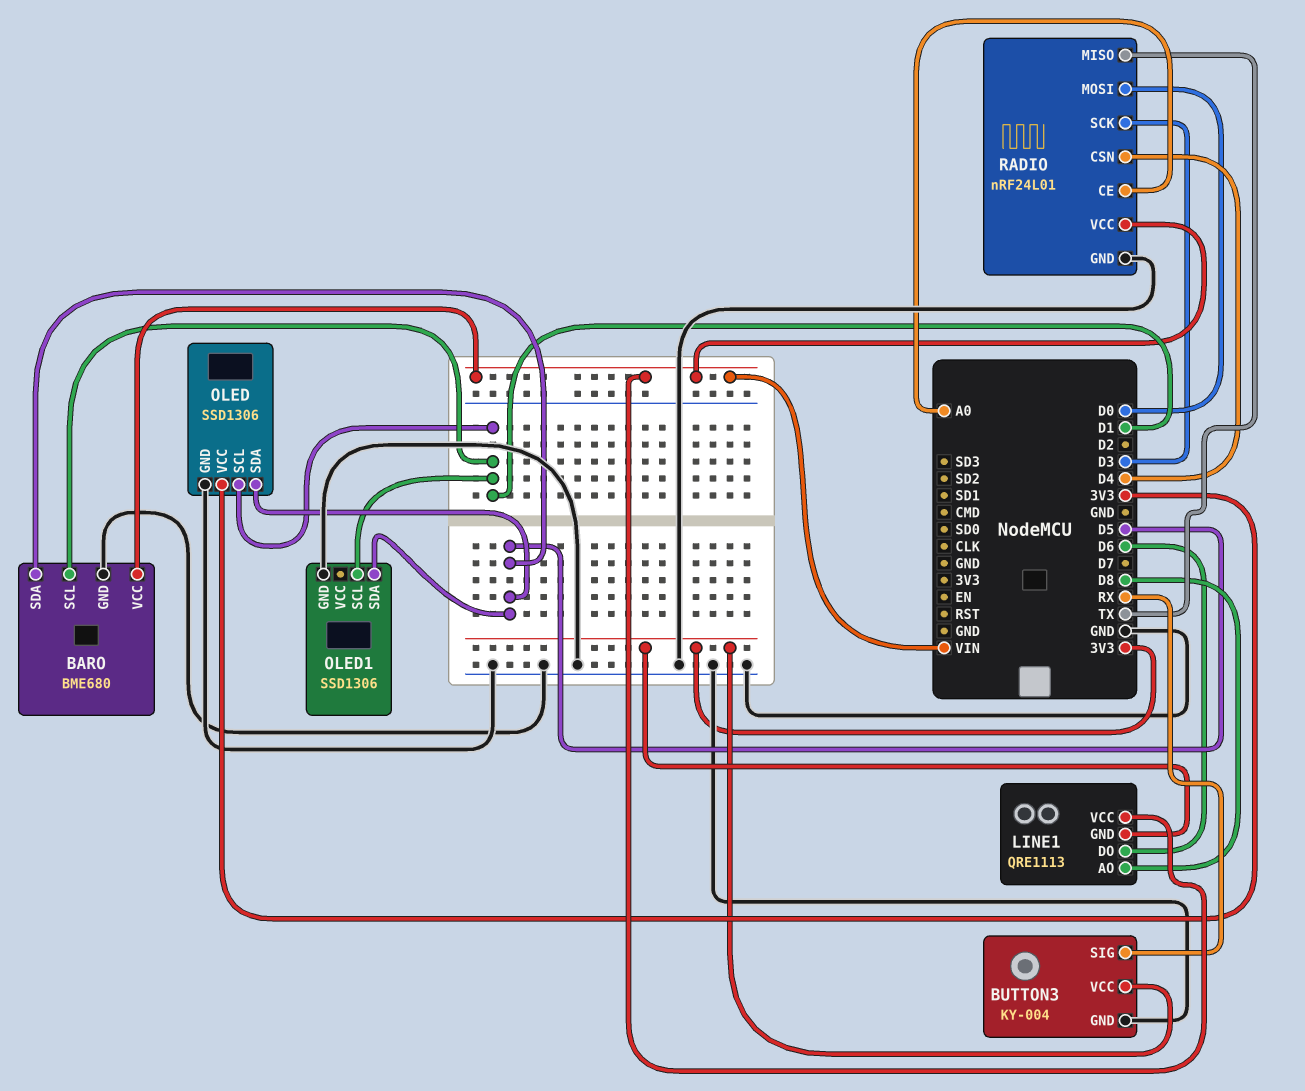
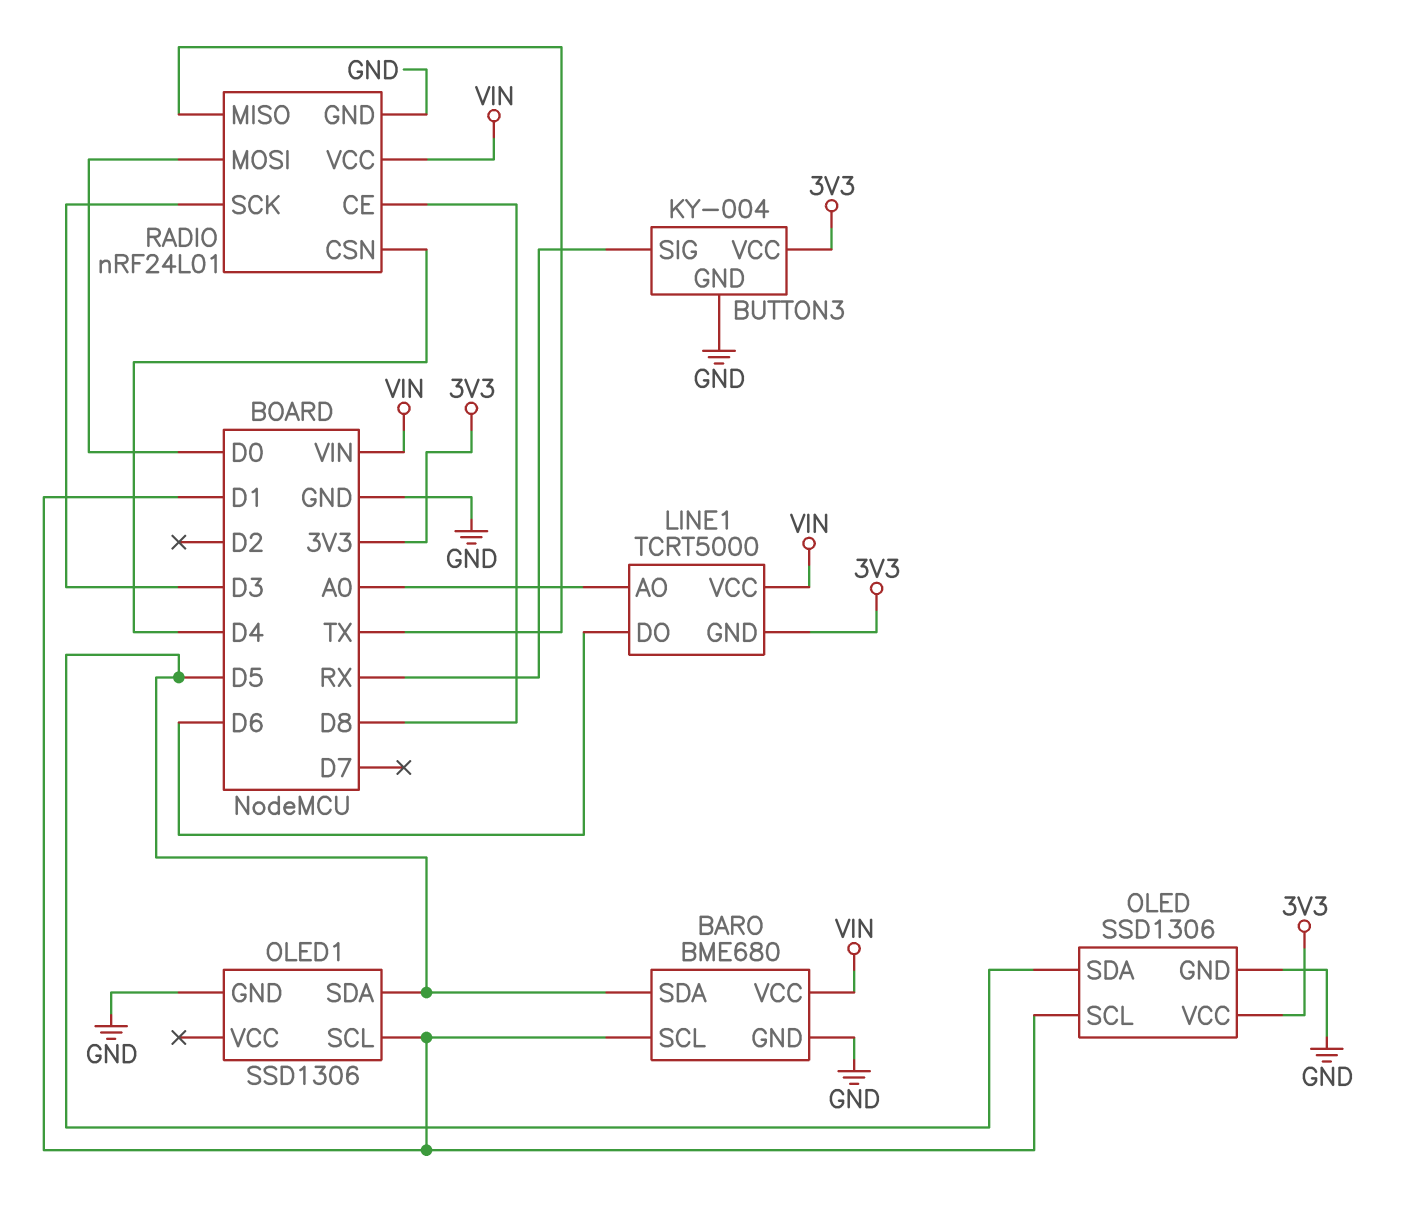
LINE1: QRE1113 -> TCRT5000
LINE1 pin AO: D8 -> A0
RADIO pin CE: A0 -> D8

